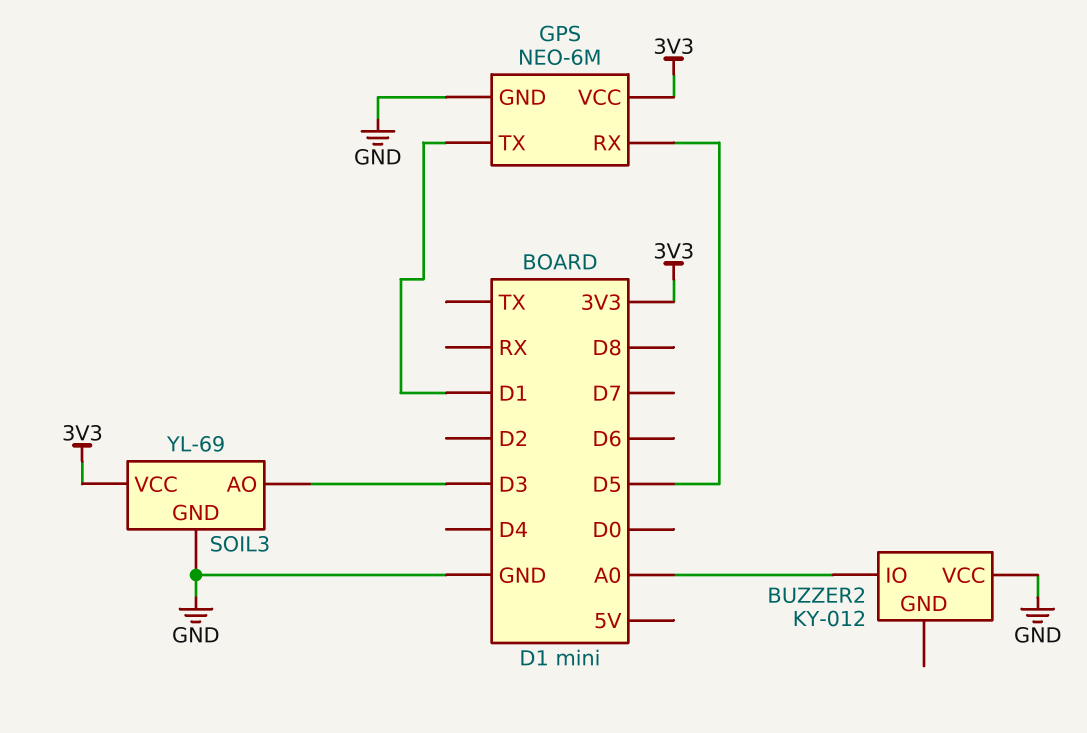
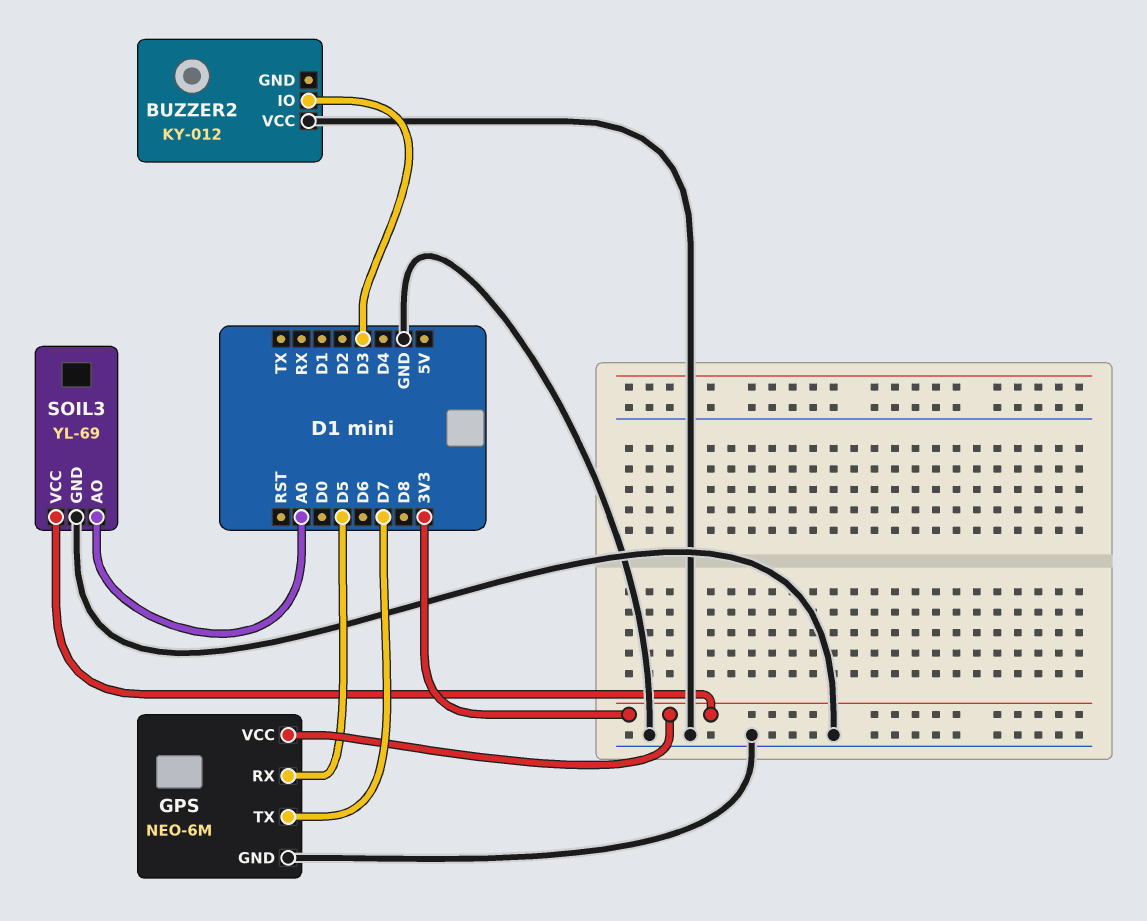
BUZZER2 pin IO: A0 -> D3
GPS pin TX: D1 -> D7
SOIL3 pin AO: D3 -> A0

